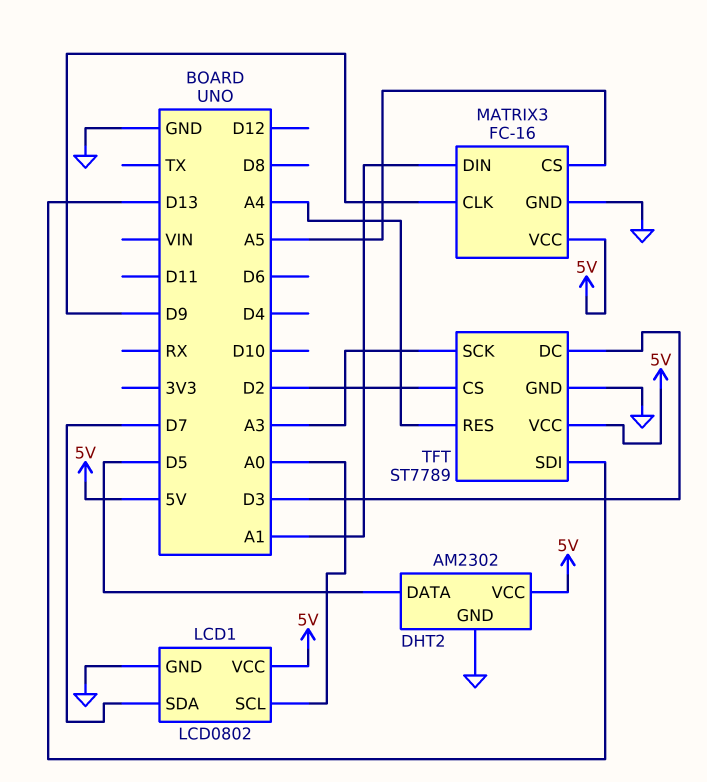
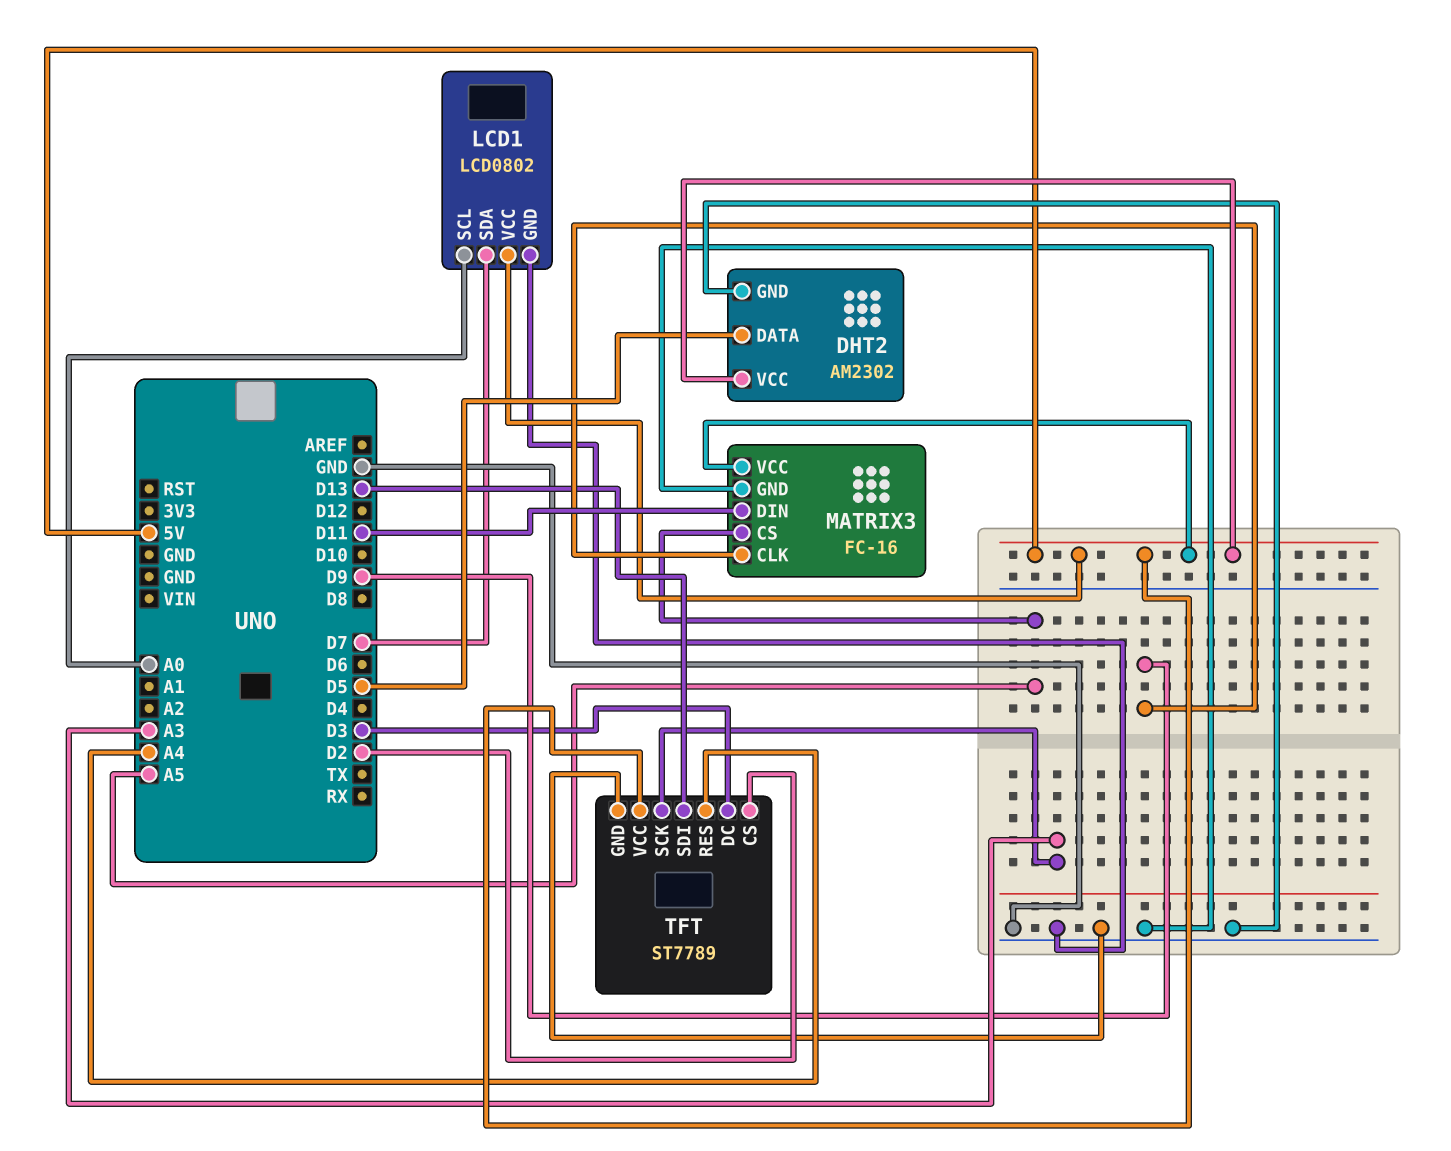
MATRIX3 pin DIN: A1 -> D11

